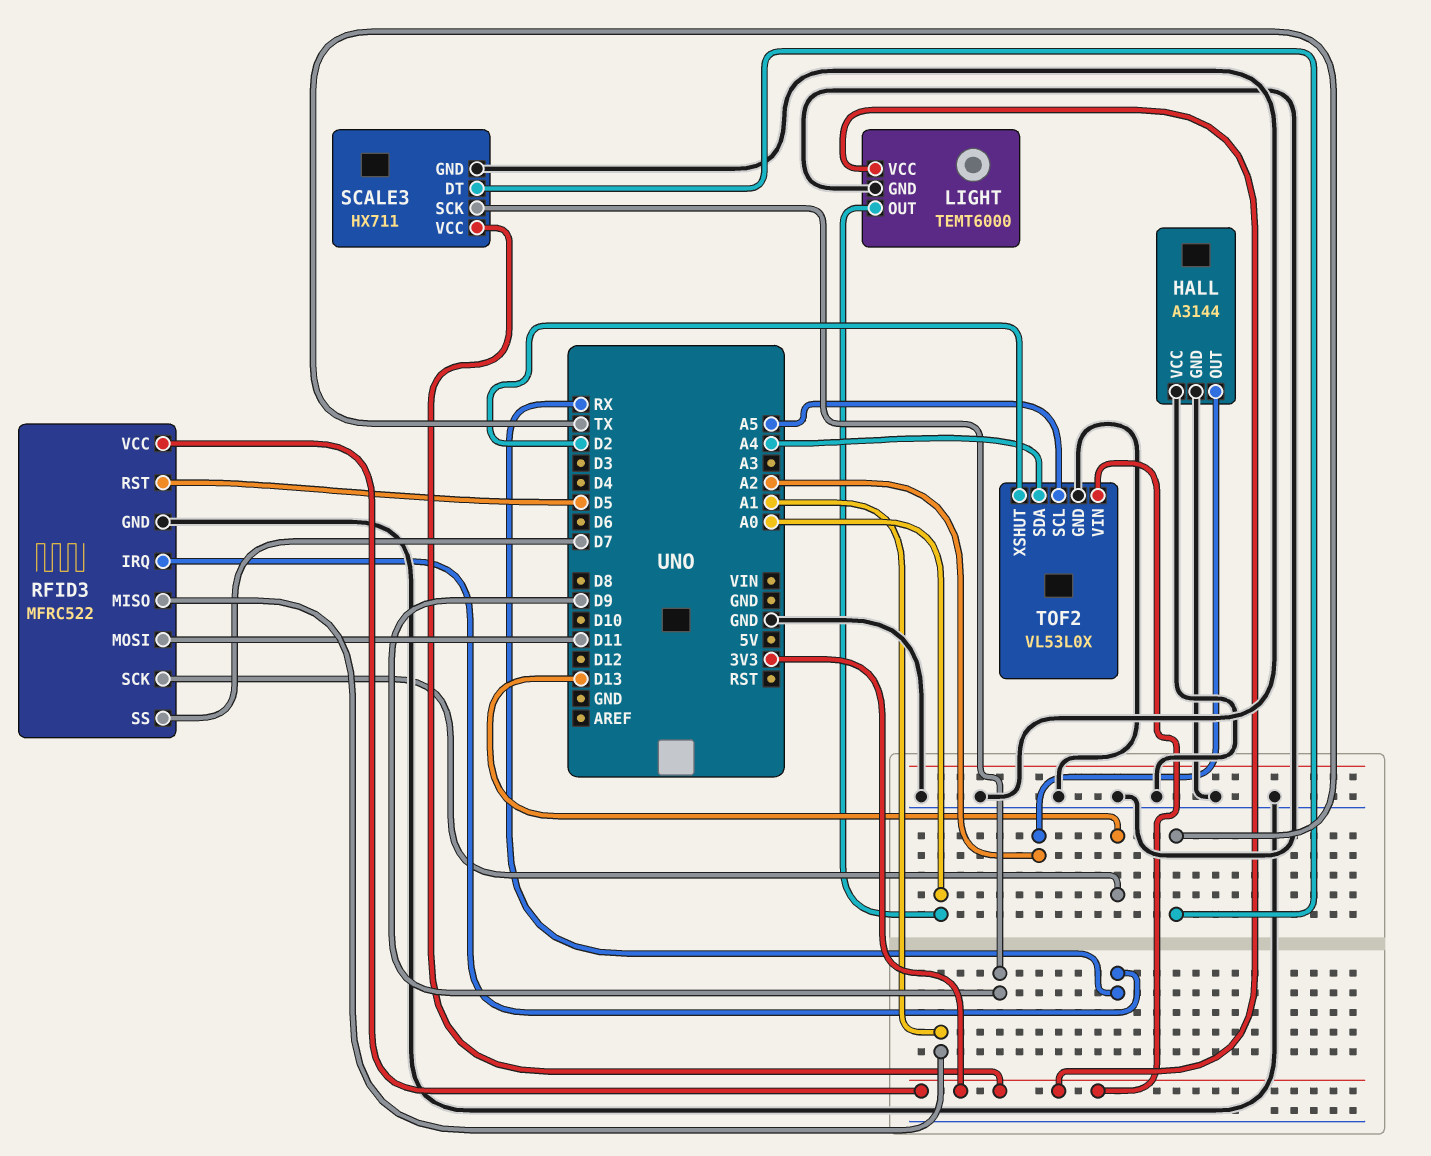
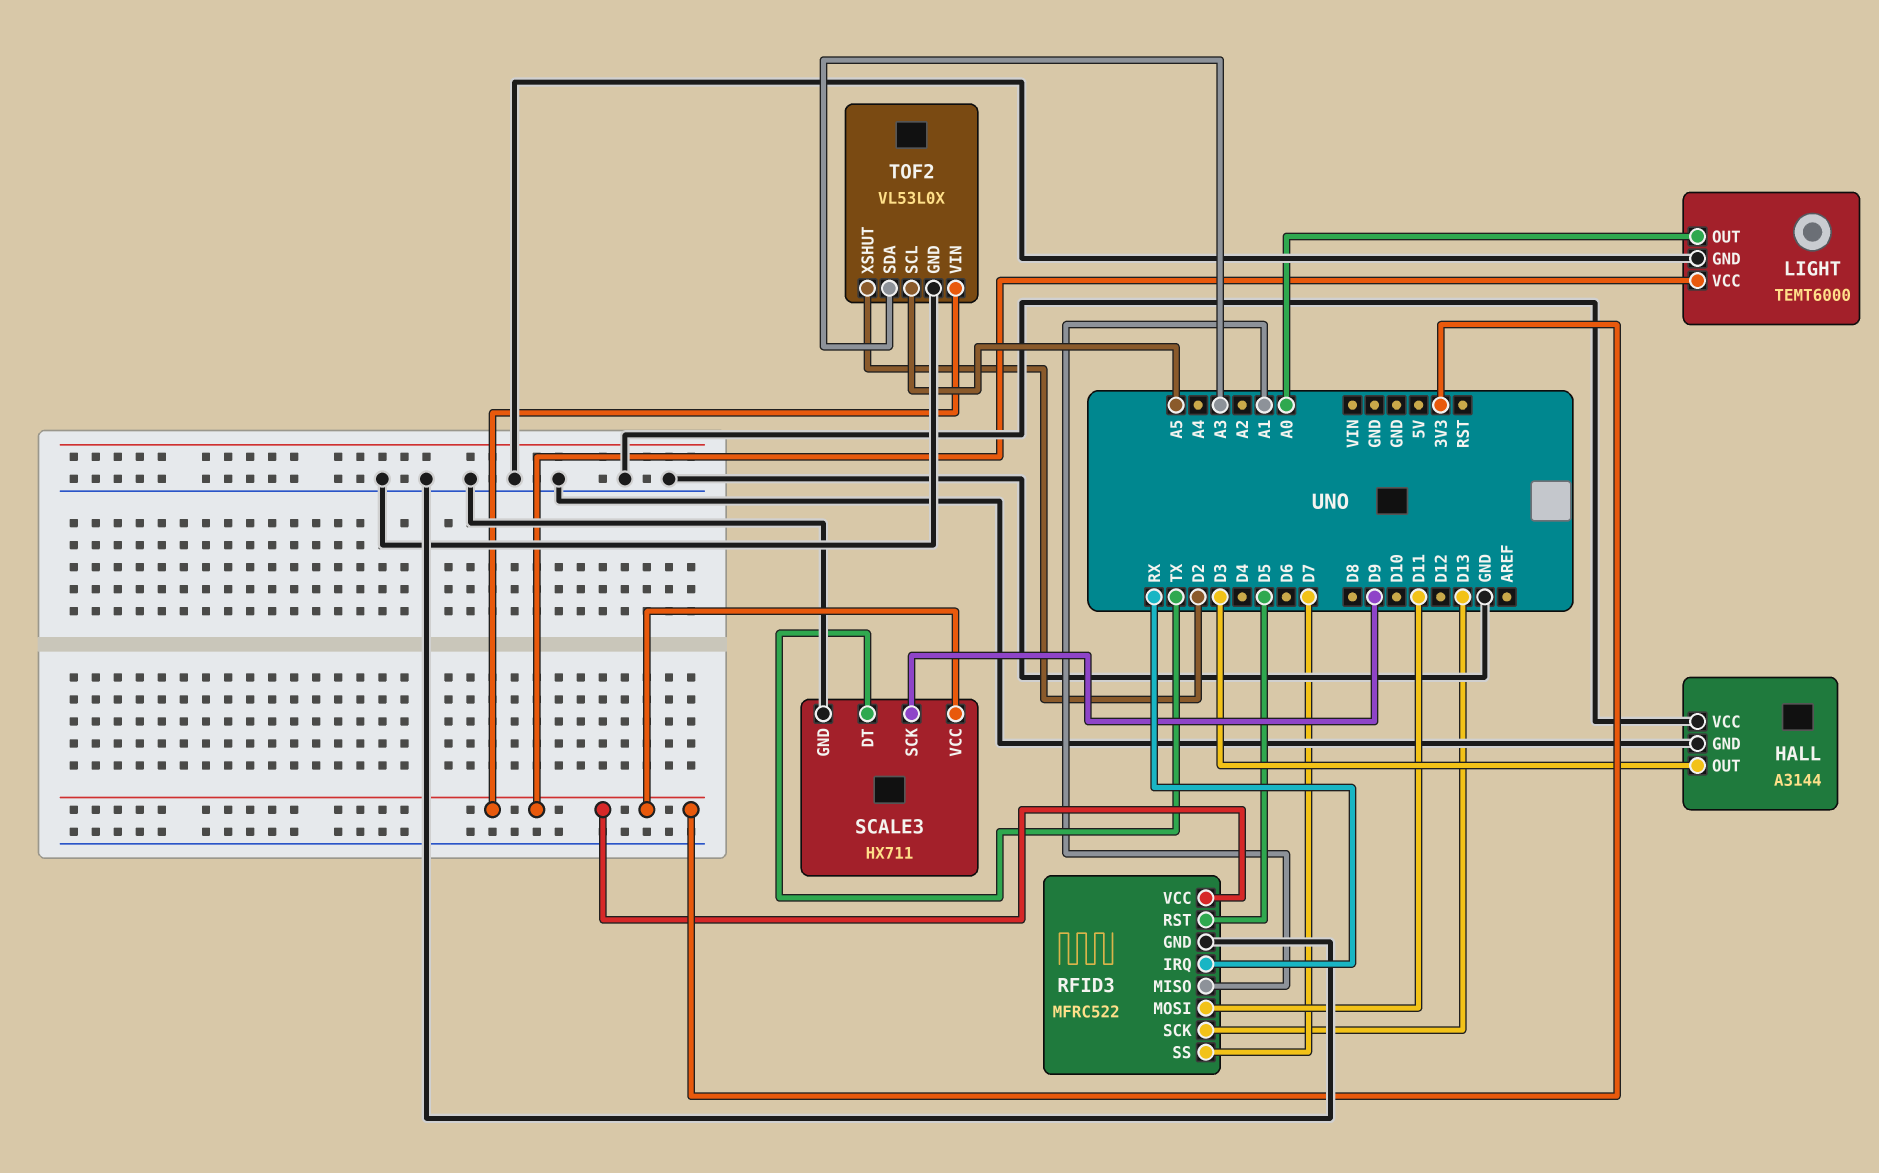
HALL pin OUT: A2 -> D3
TOF2 pin SDA: A4 -> A3

